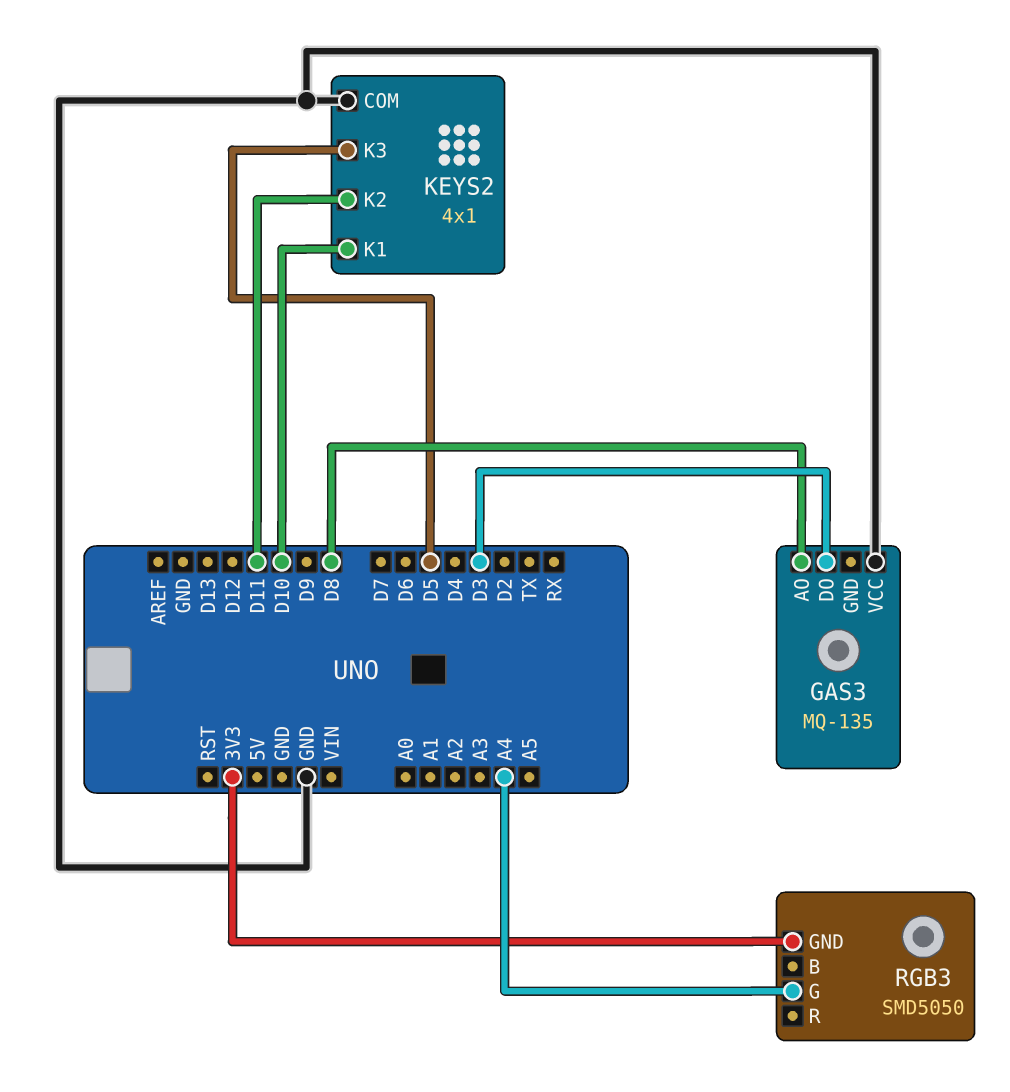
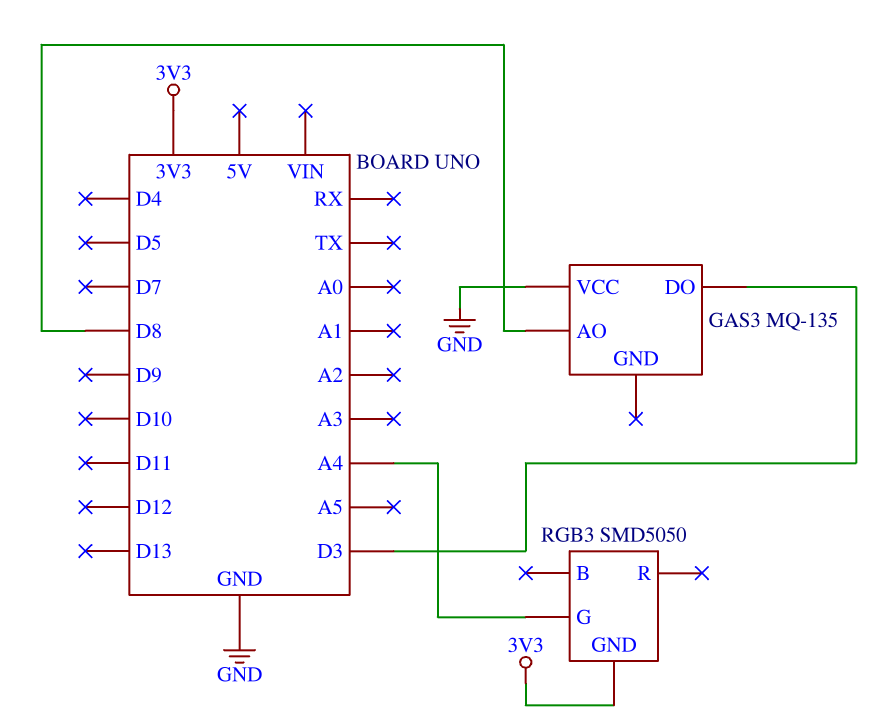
KEYS2: 4x1 -> none
KEYS2 pin COM: GND -> none
KEYS2 pin K1: D10 -> none
KEYS2 pin K2: D11 -> none
KEYS2 pin K3: D5 -> none

